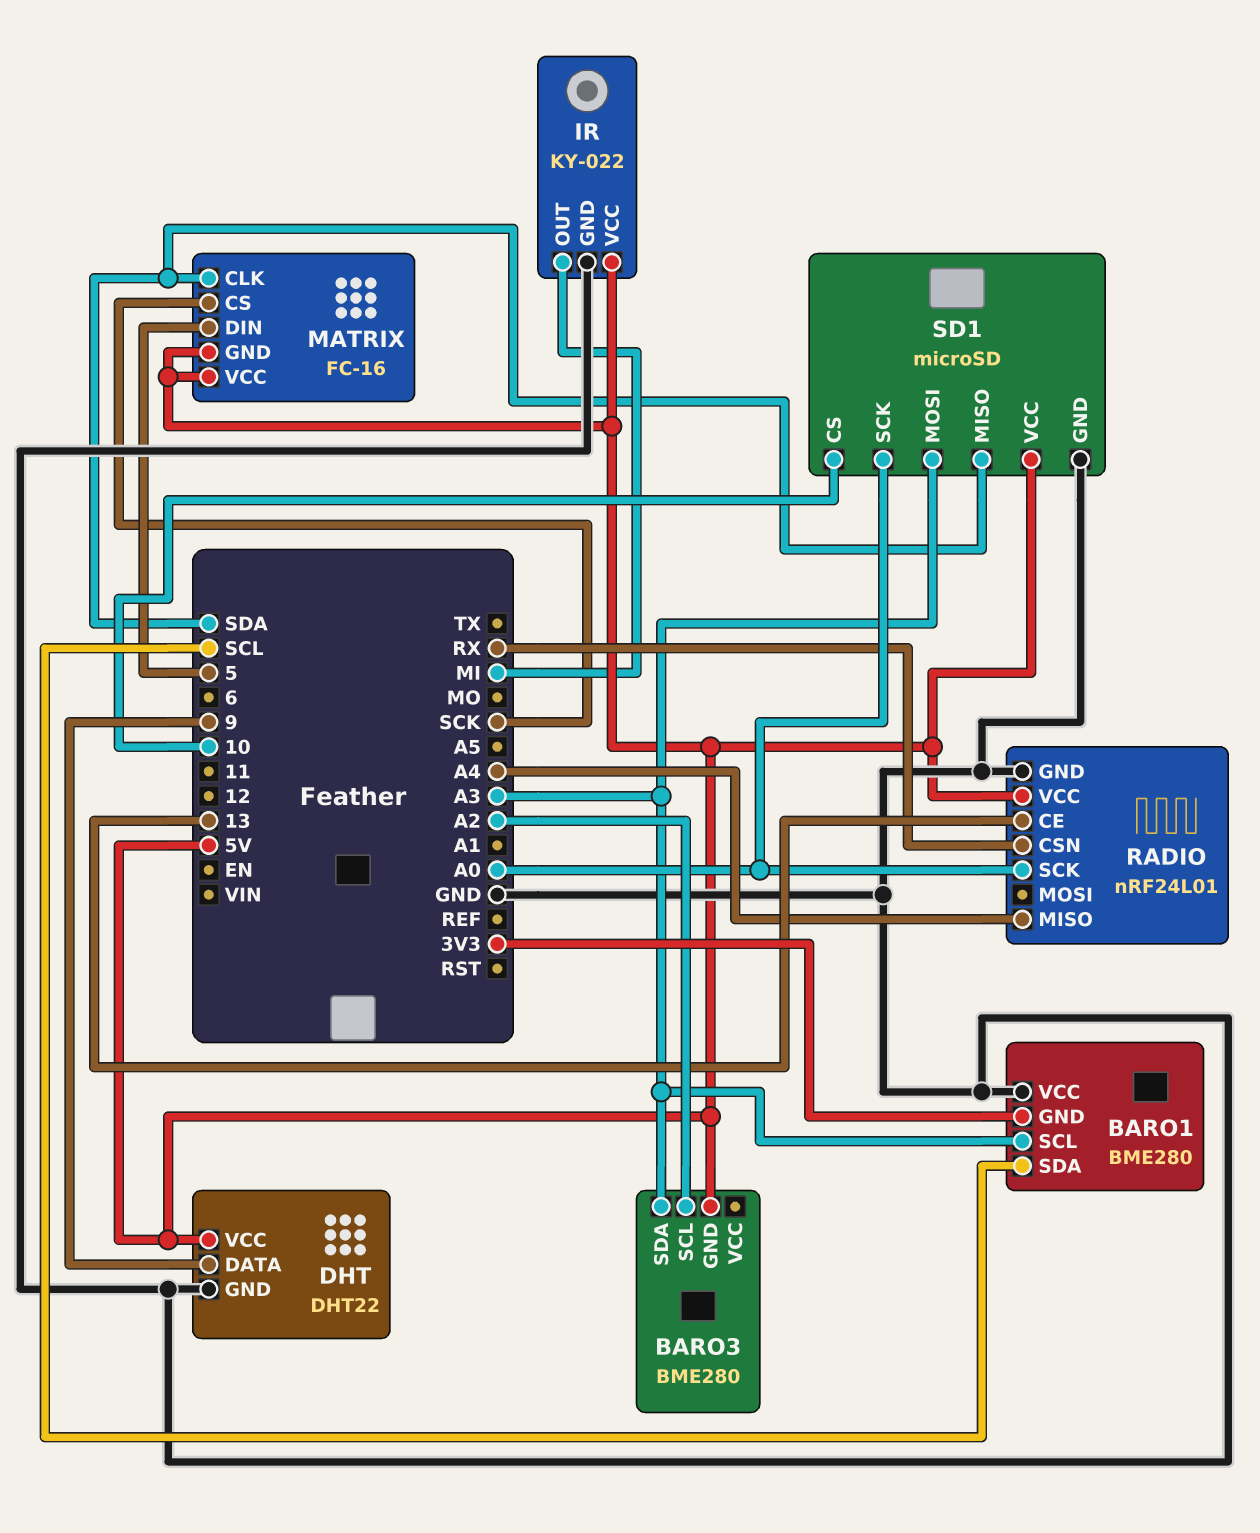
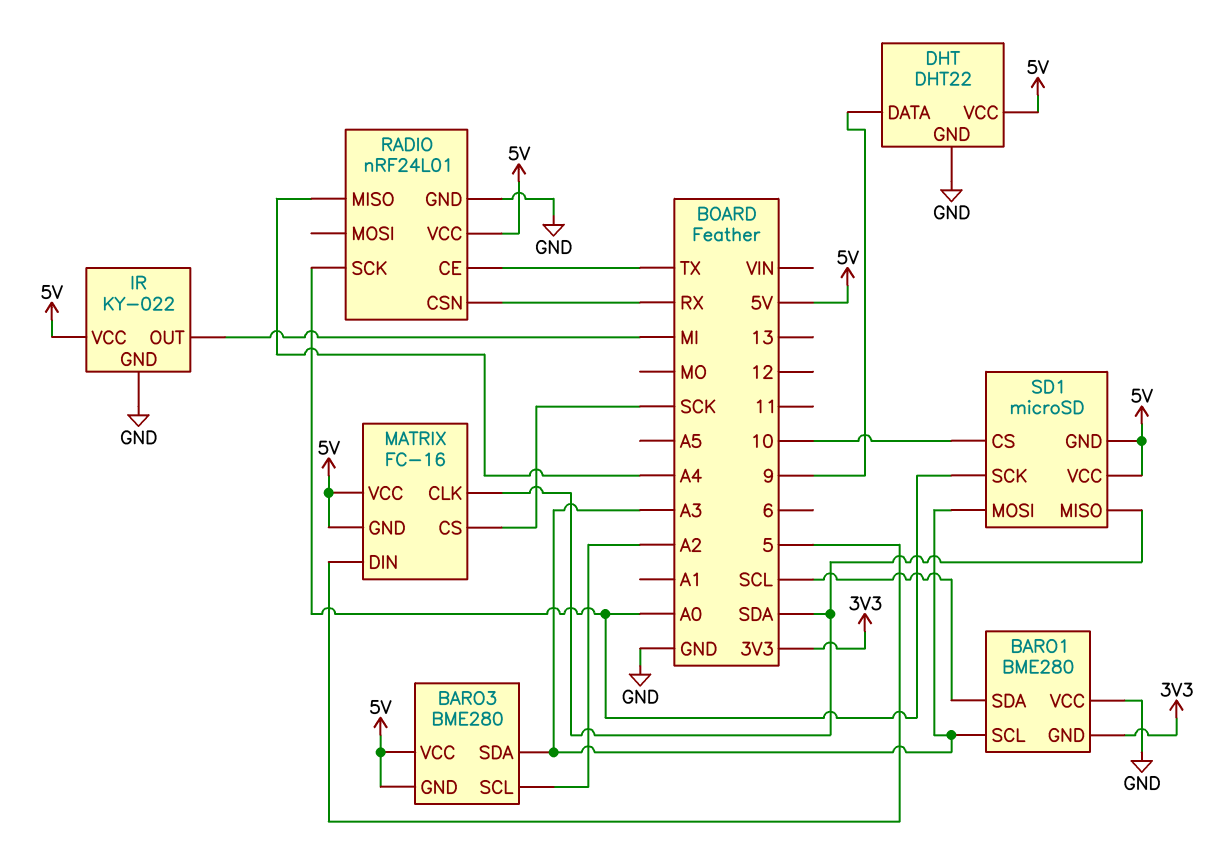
BARO3 pin VCC: none -> 5V
RADIO pin CE: 13 -> TX
SD1 pin GND: GND -> 5V

